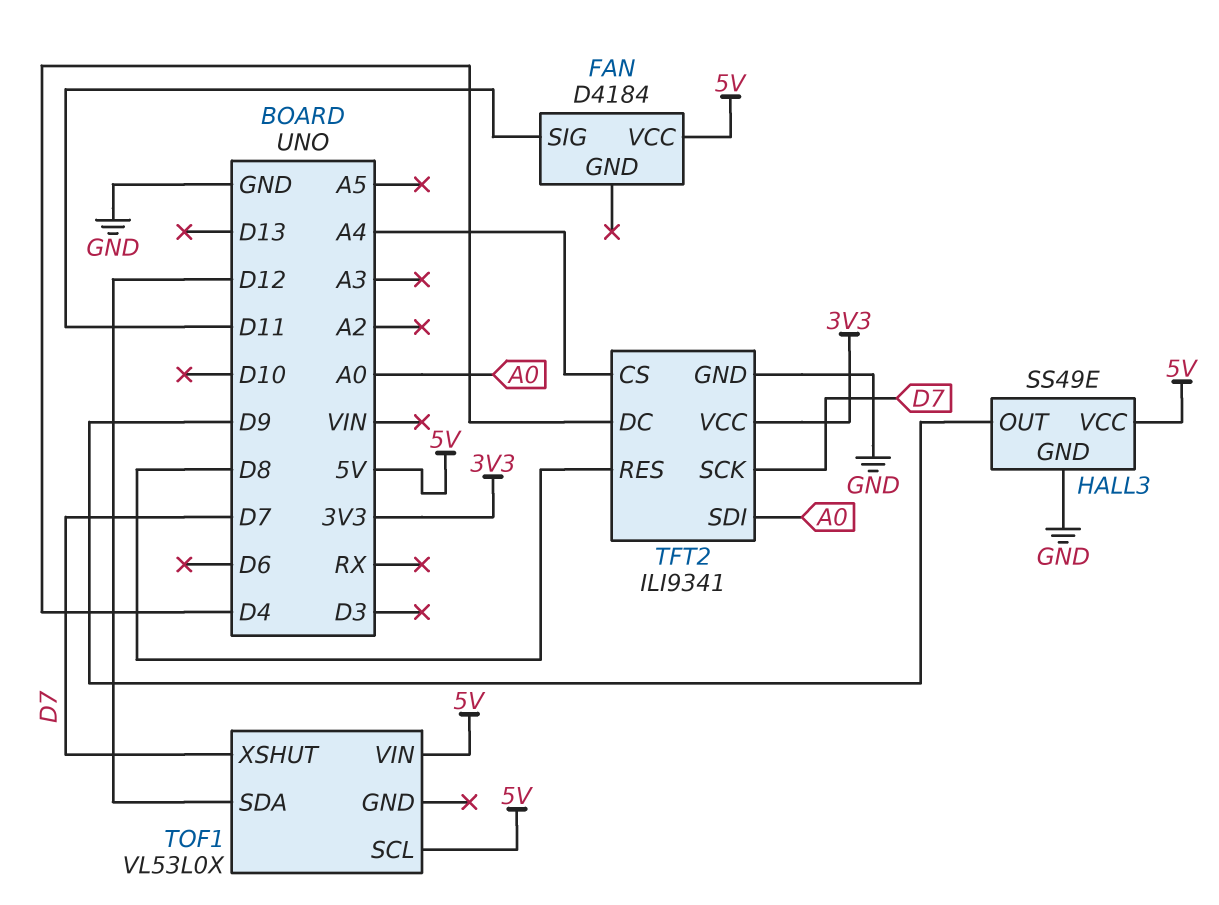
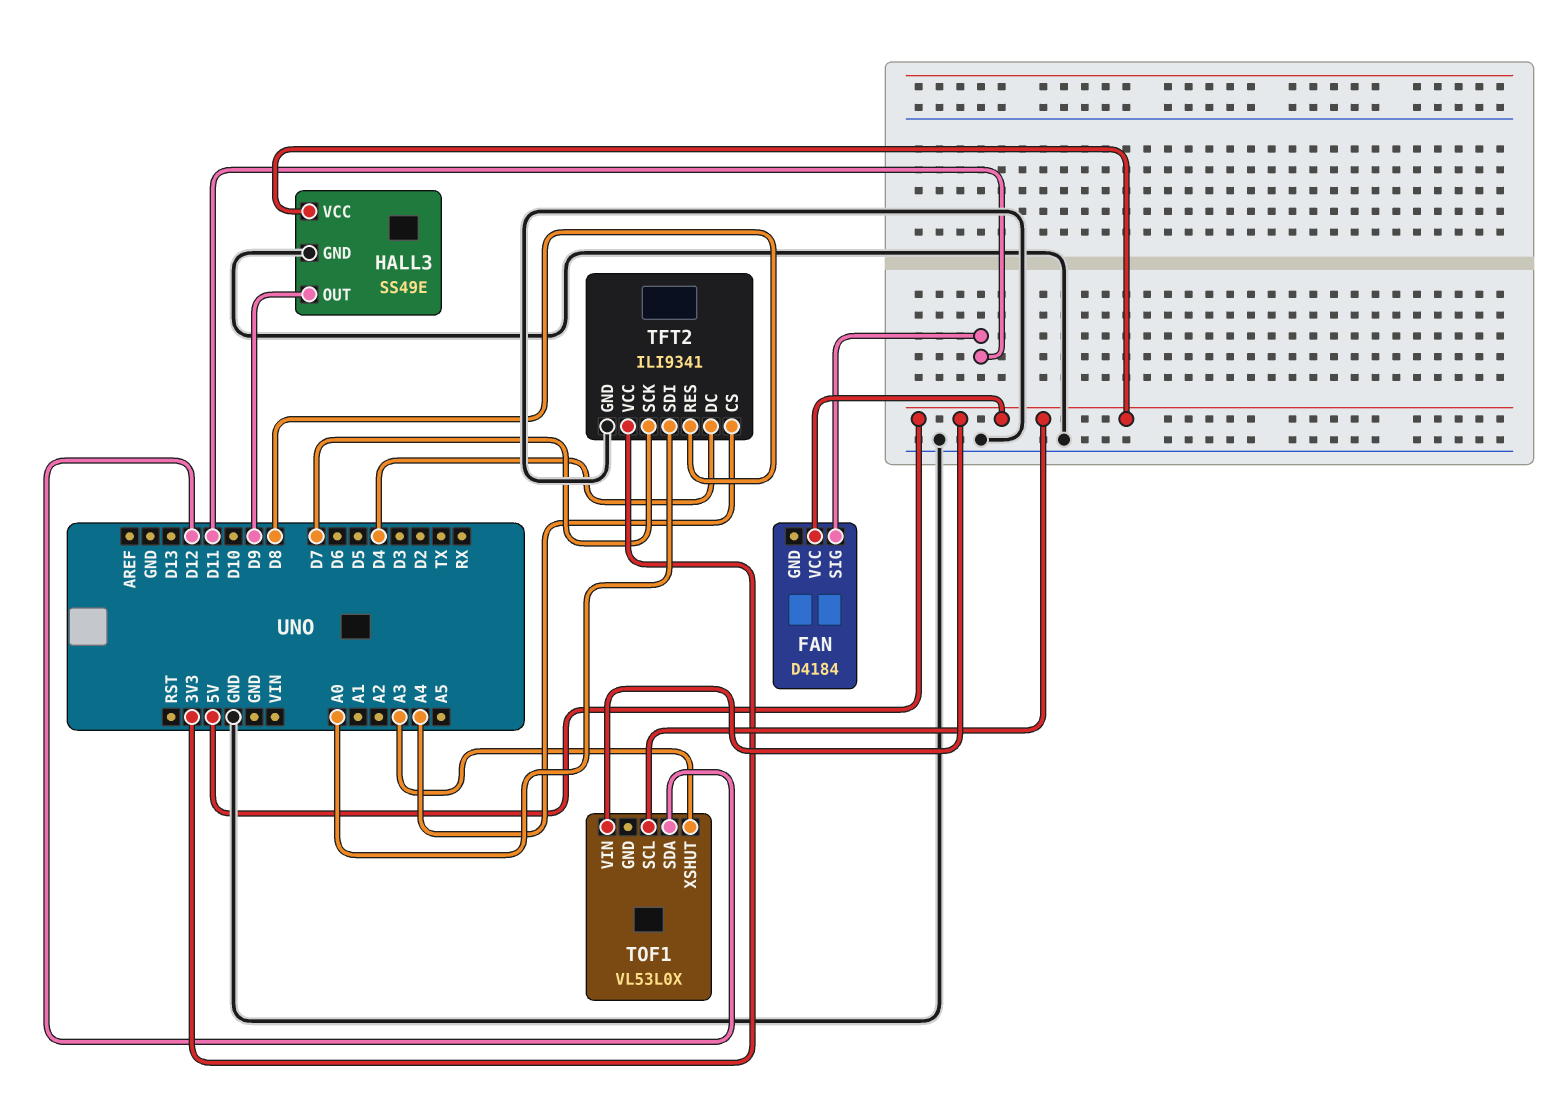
TOF1 pin XSHUT: D7 -> A3

